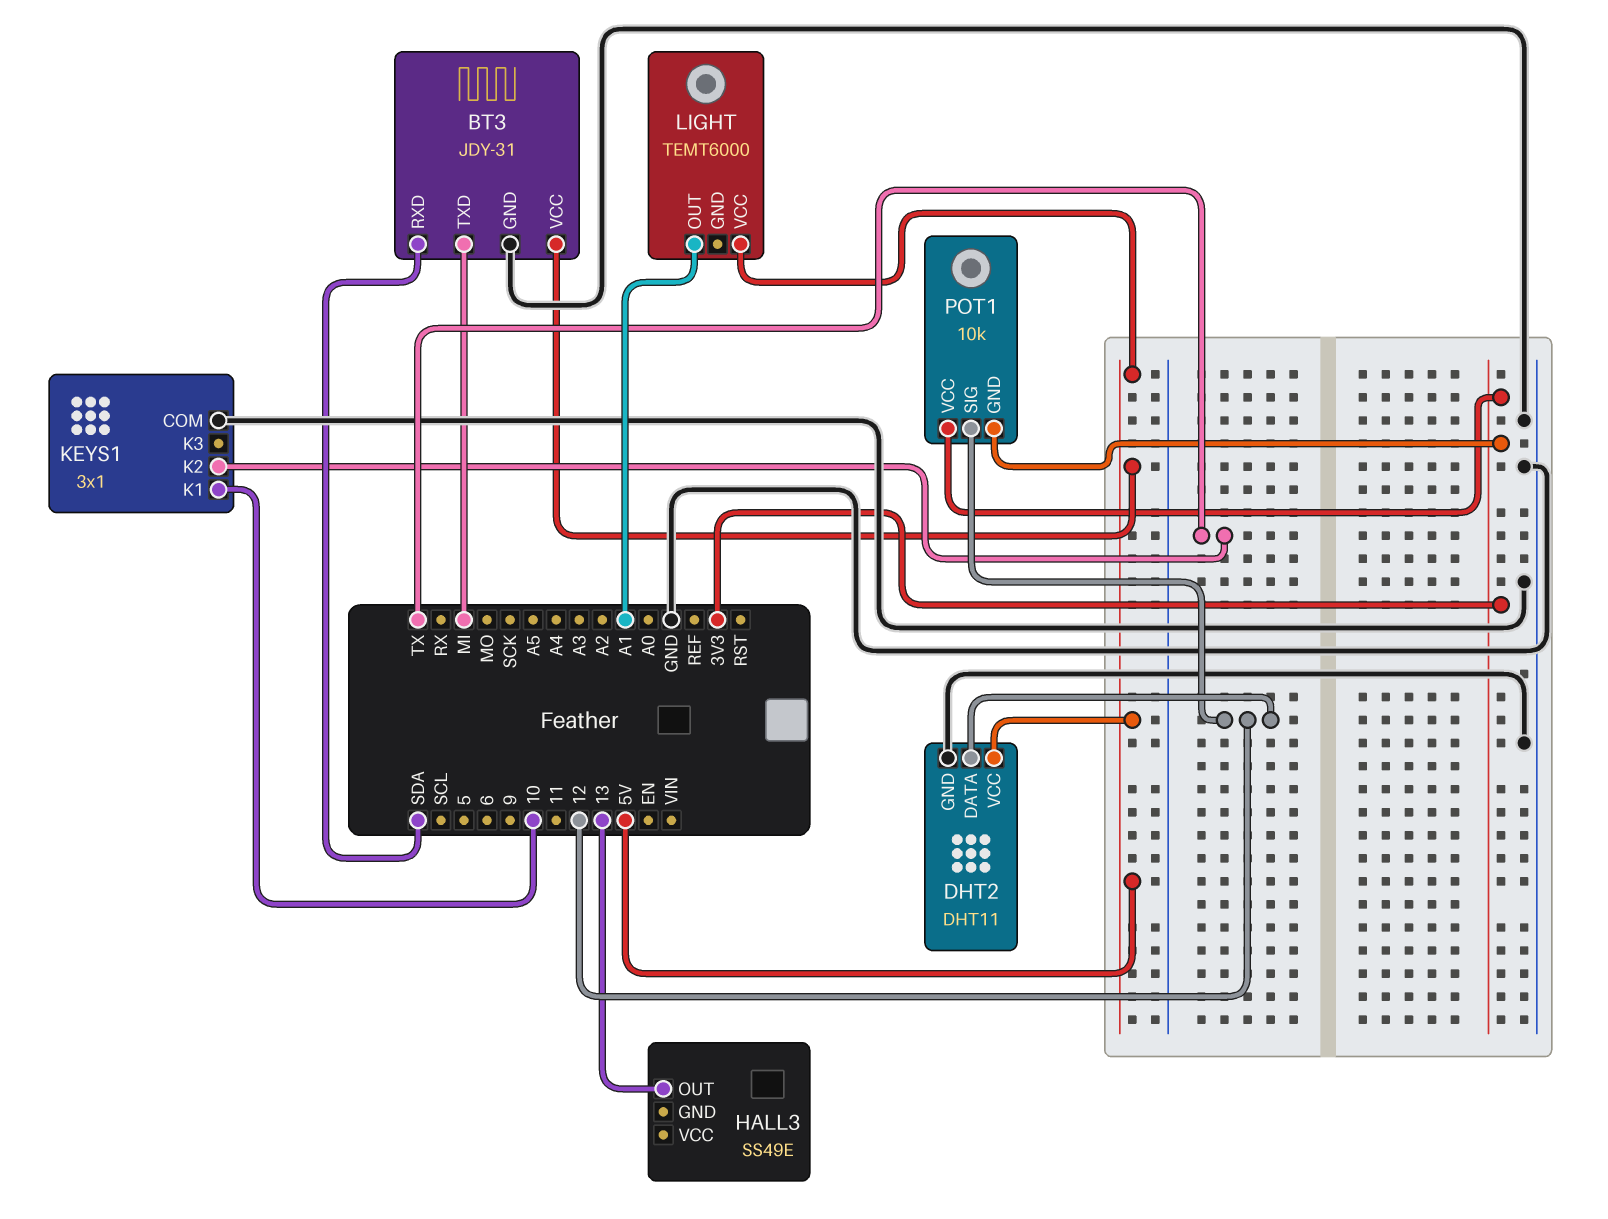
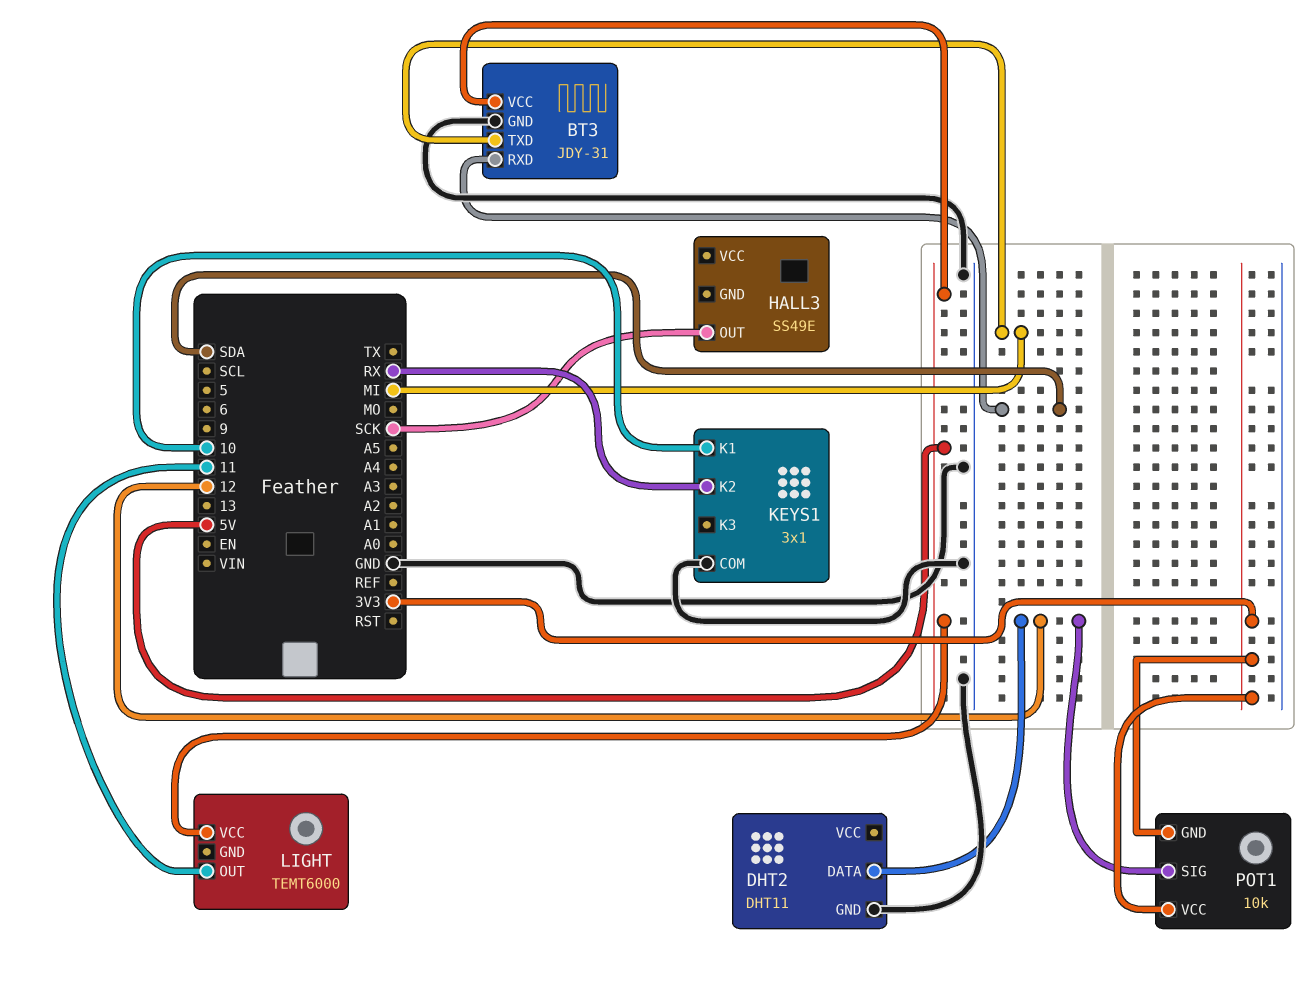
DHT2 pin VCC: 5V -> none
HALL3 pin OUT: 13 -> SCK
KEYS1 pin K2: TX -> RX
LIGHT pin OUT: A1 -> 11

